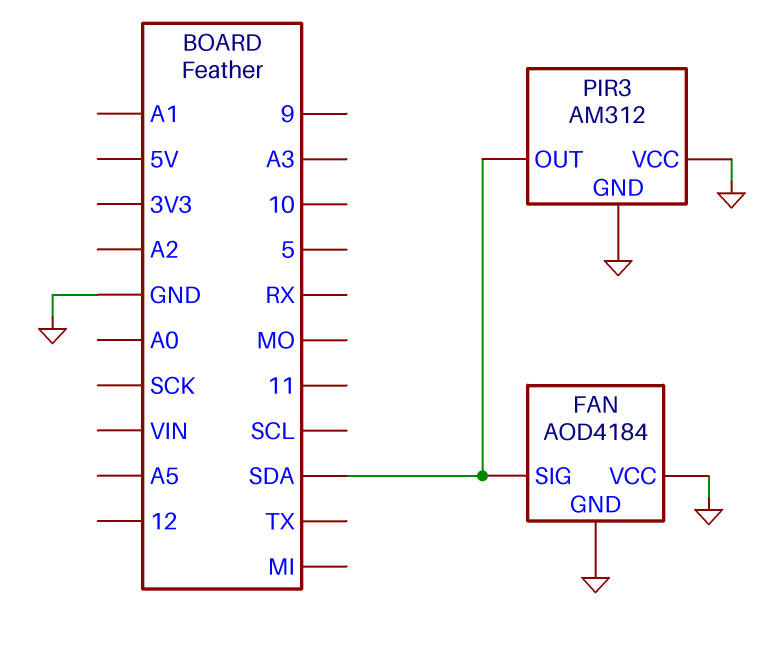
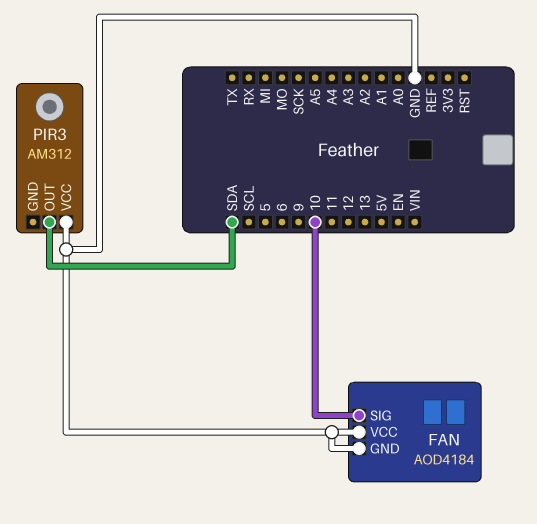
FAN pin SIG: SDA -> 10
PIR3 pin GND: GND -> none

